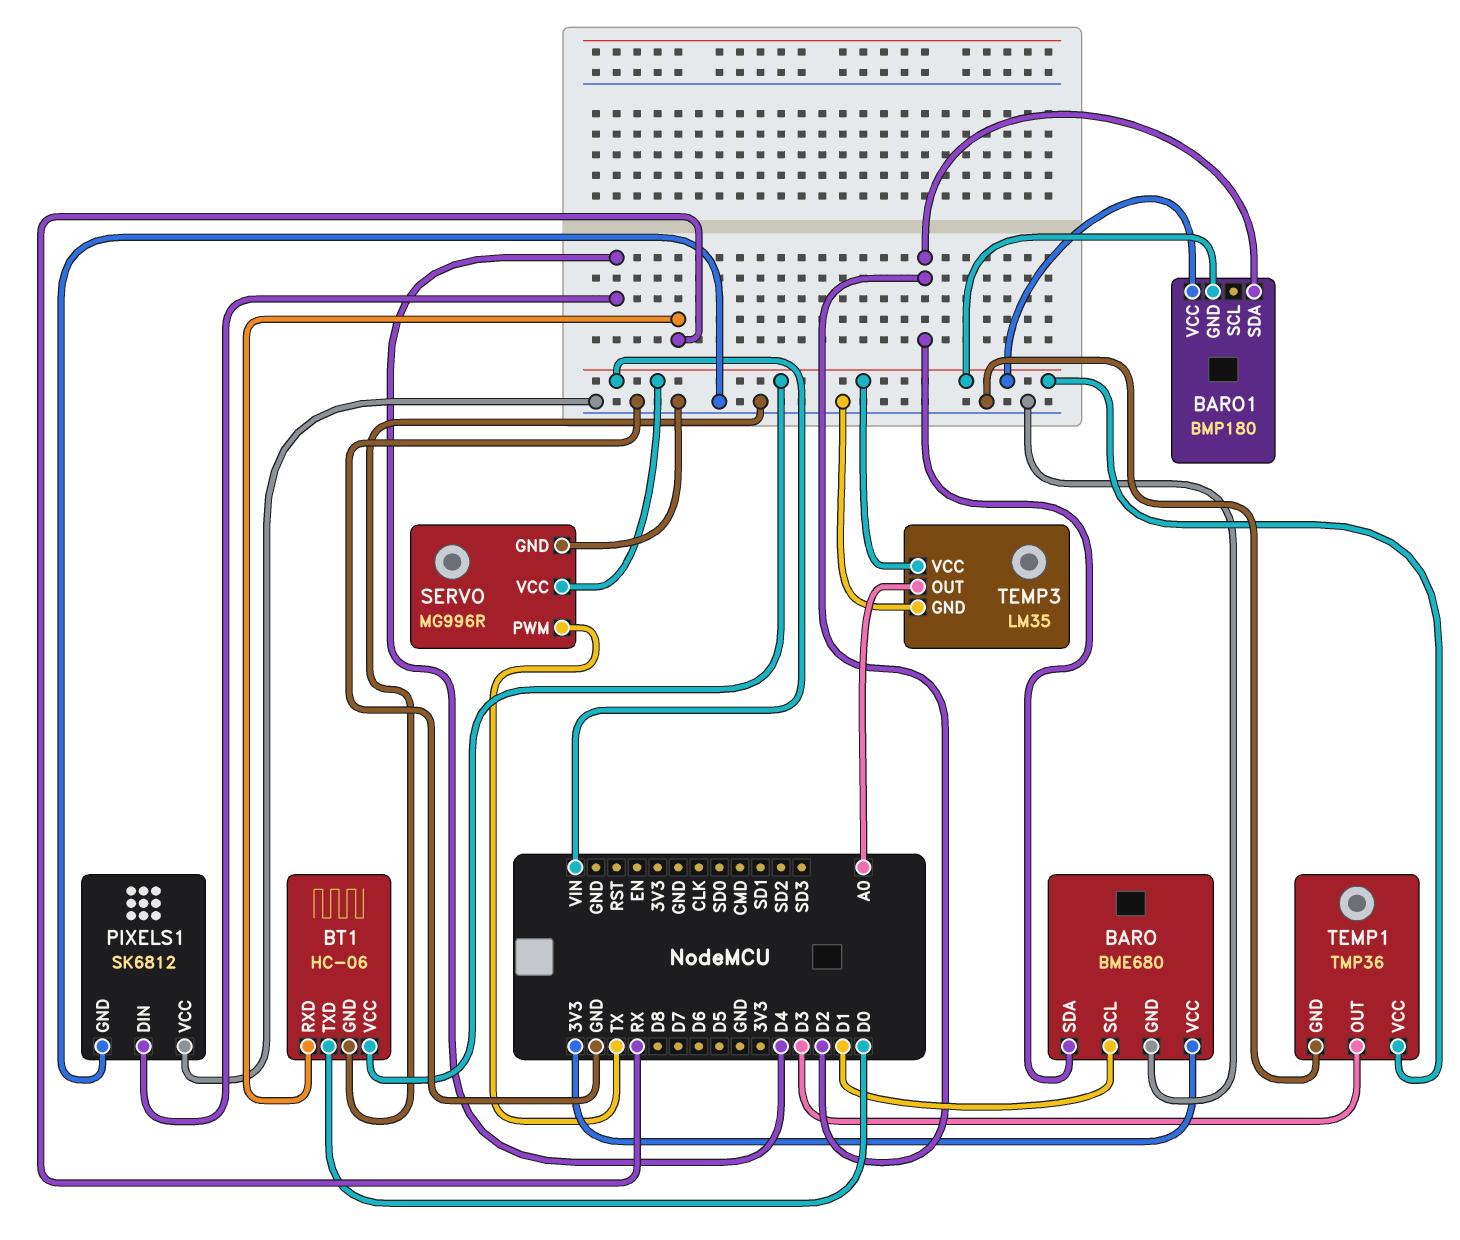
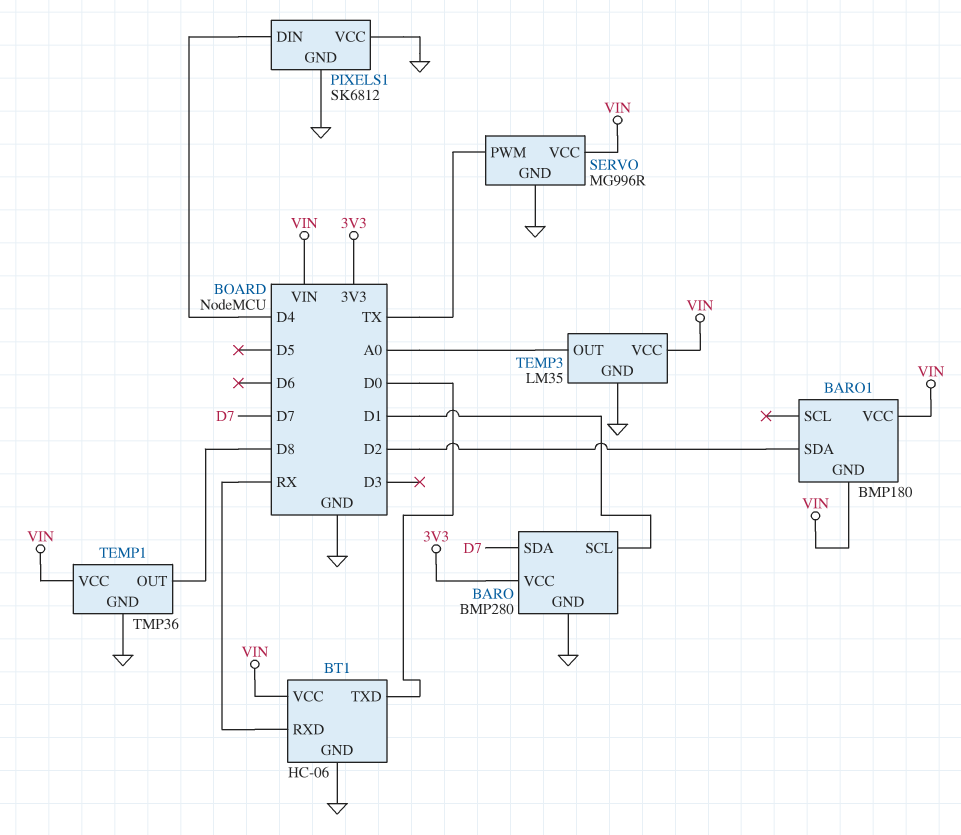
BARO: BME680 -> BMP280
BARO pin SDA: D2 -> D7
TEMP1 pin OUT: D3 -> D8

